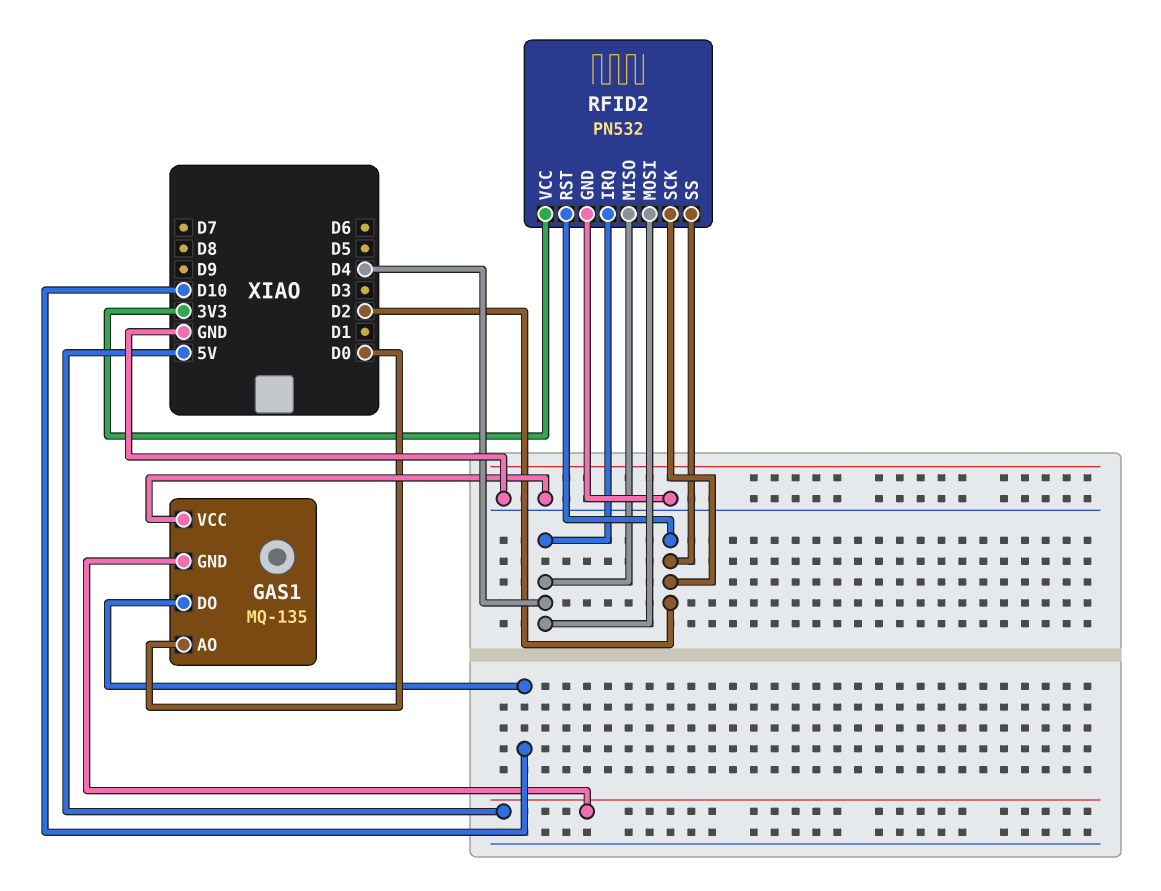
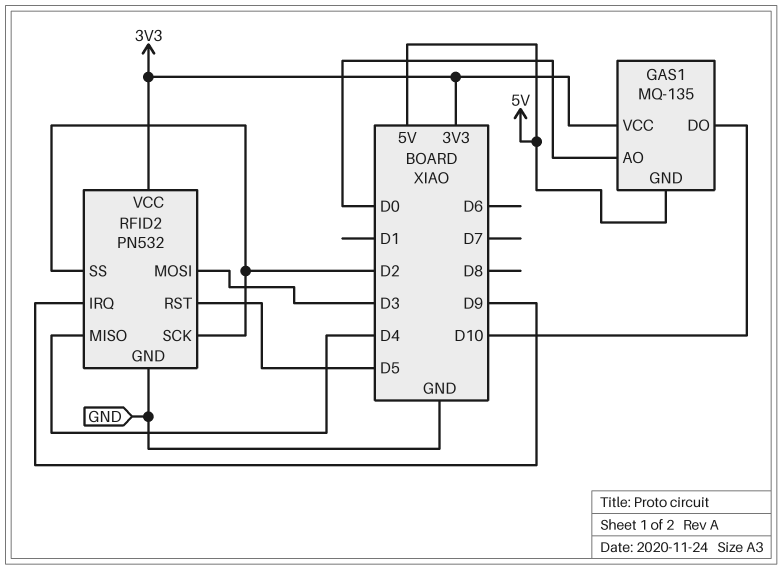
GAS1 pin VCC: GND -> 3V3
RFID2 pin IRQ: D4 -> D9
RFID2 pin MOSI: D4 -> D3
RFID2 pin RST: D2 -> D5

